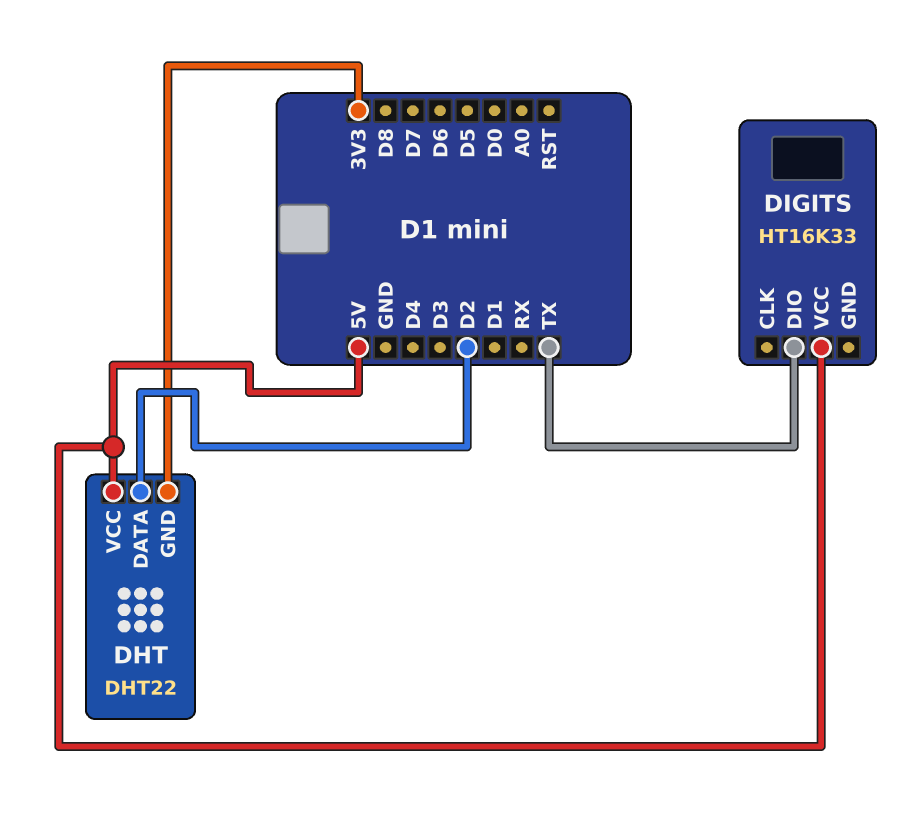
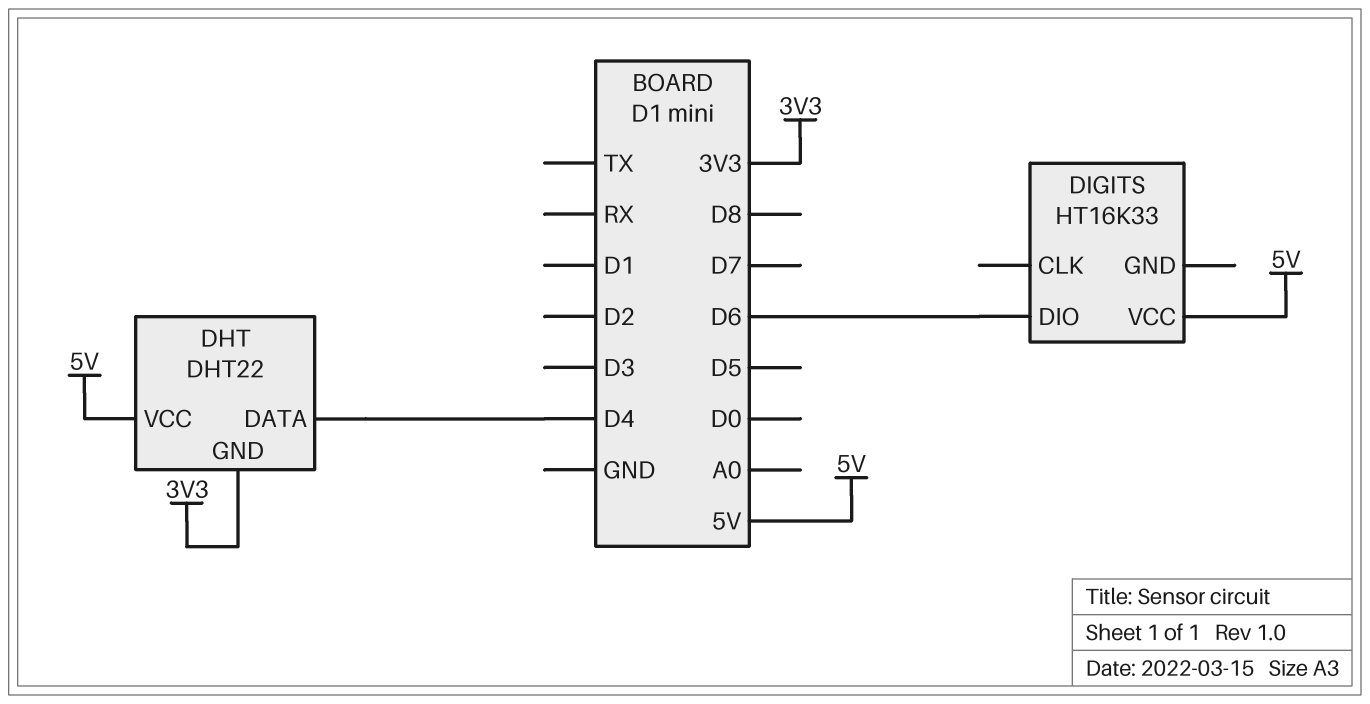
DHT pin DATA: D2 -> D4
DIGITS pin DIO: TX -> D6

